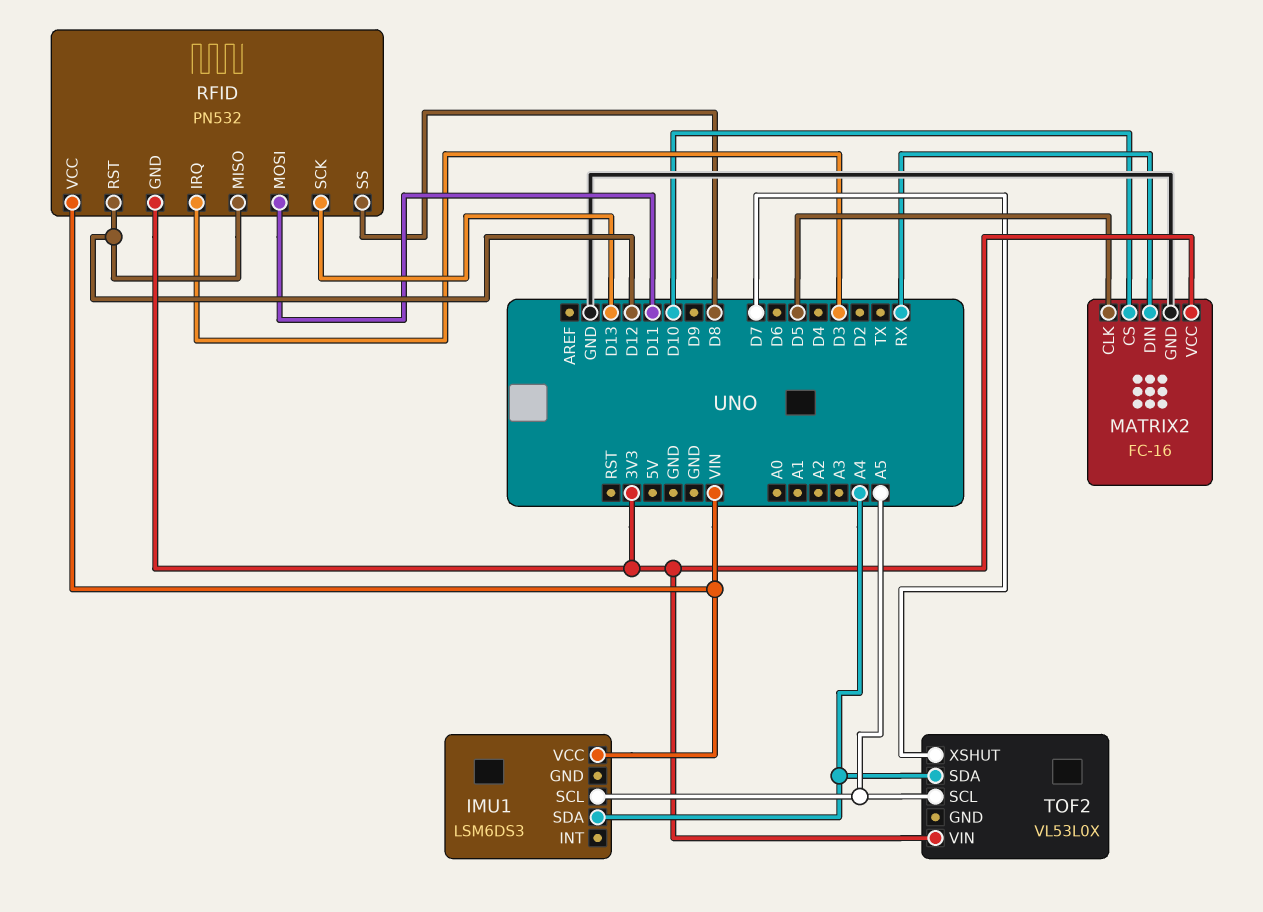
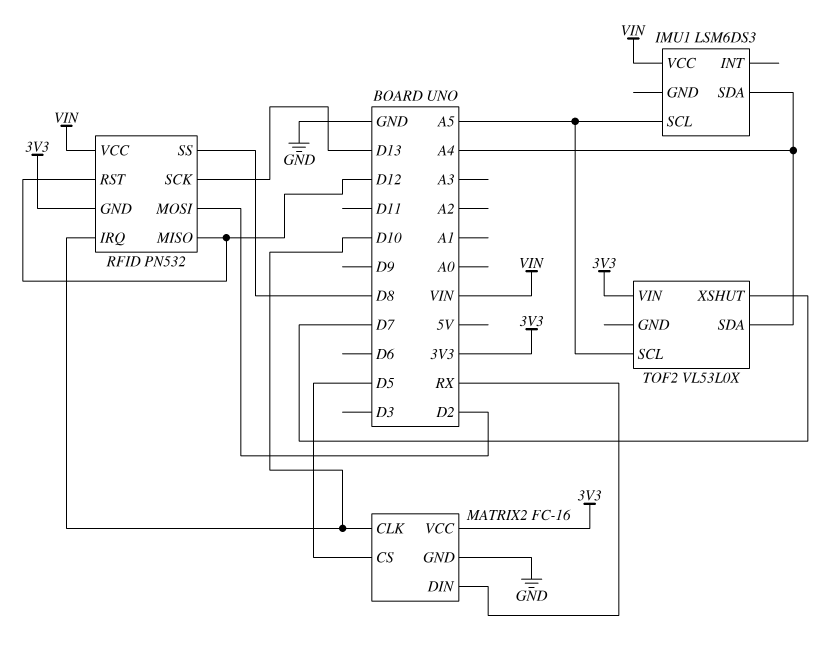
MATRIX2 pin CLK: D5 -> D10
MATRIX2 pin CS: D10 -> D5
RFID pin IRQ: D3 -> D10
RFID pin MOSI: D11 -> D2

